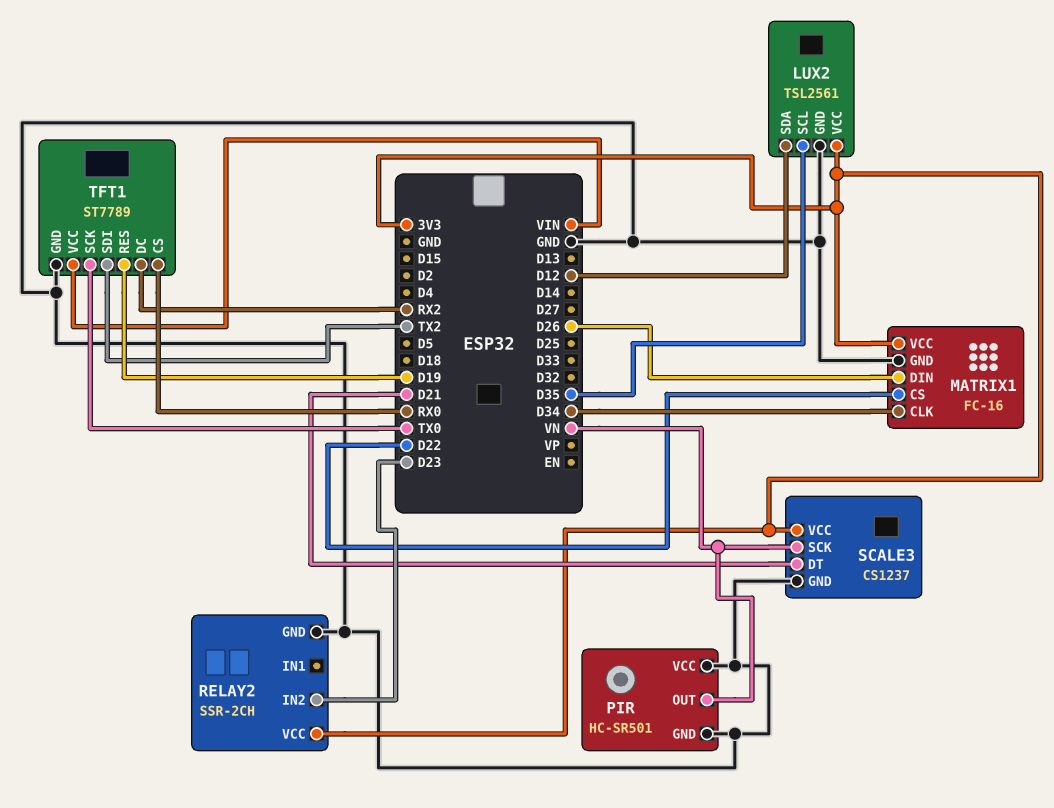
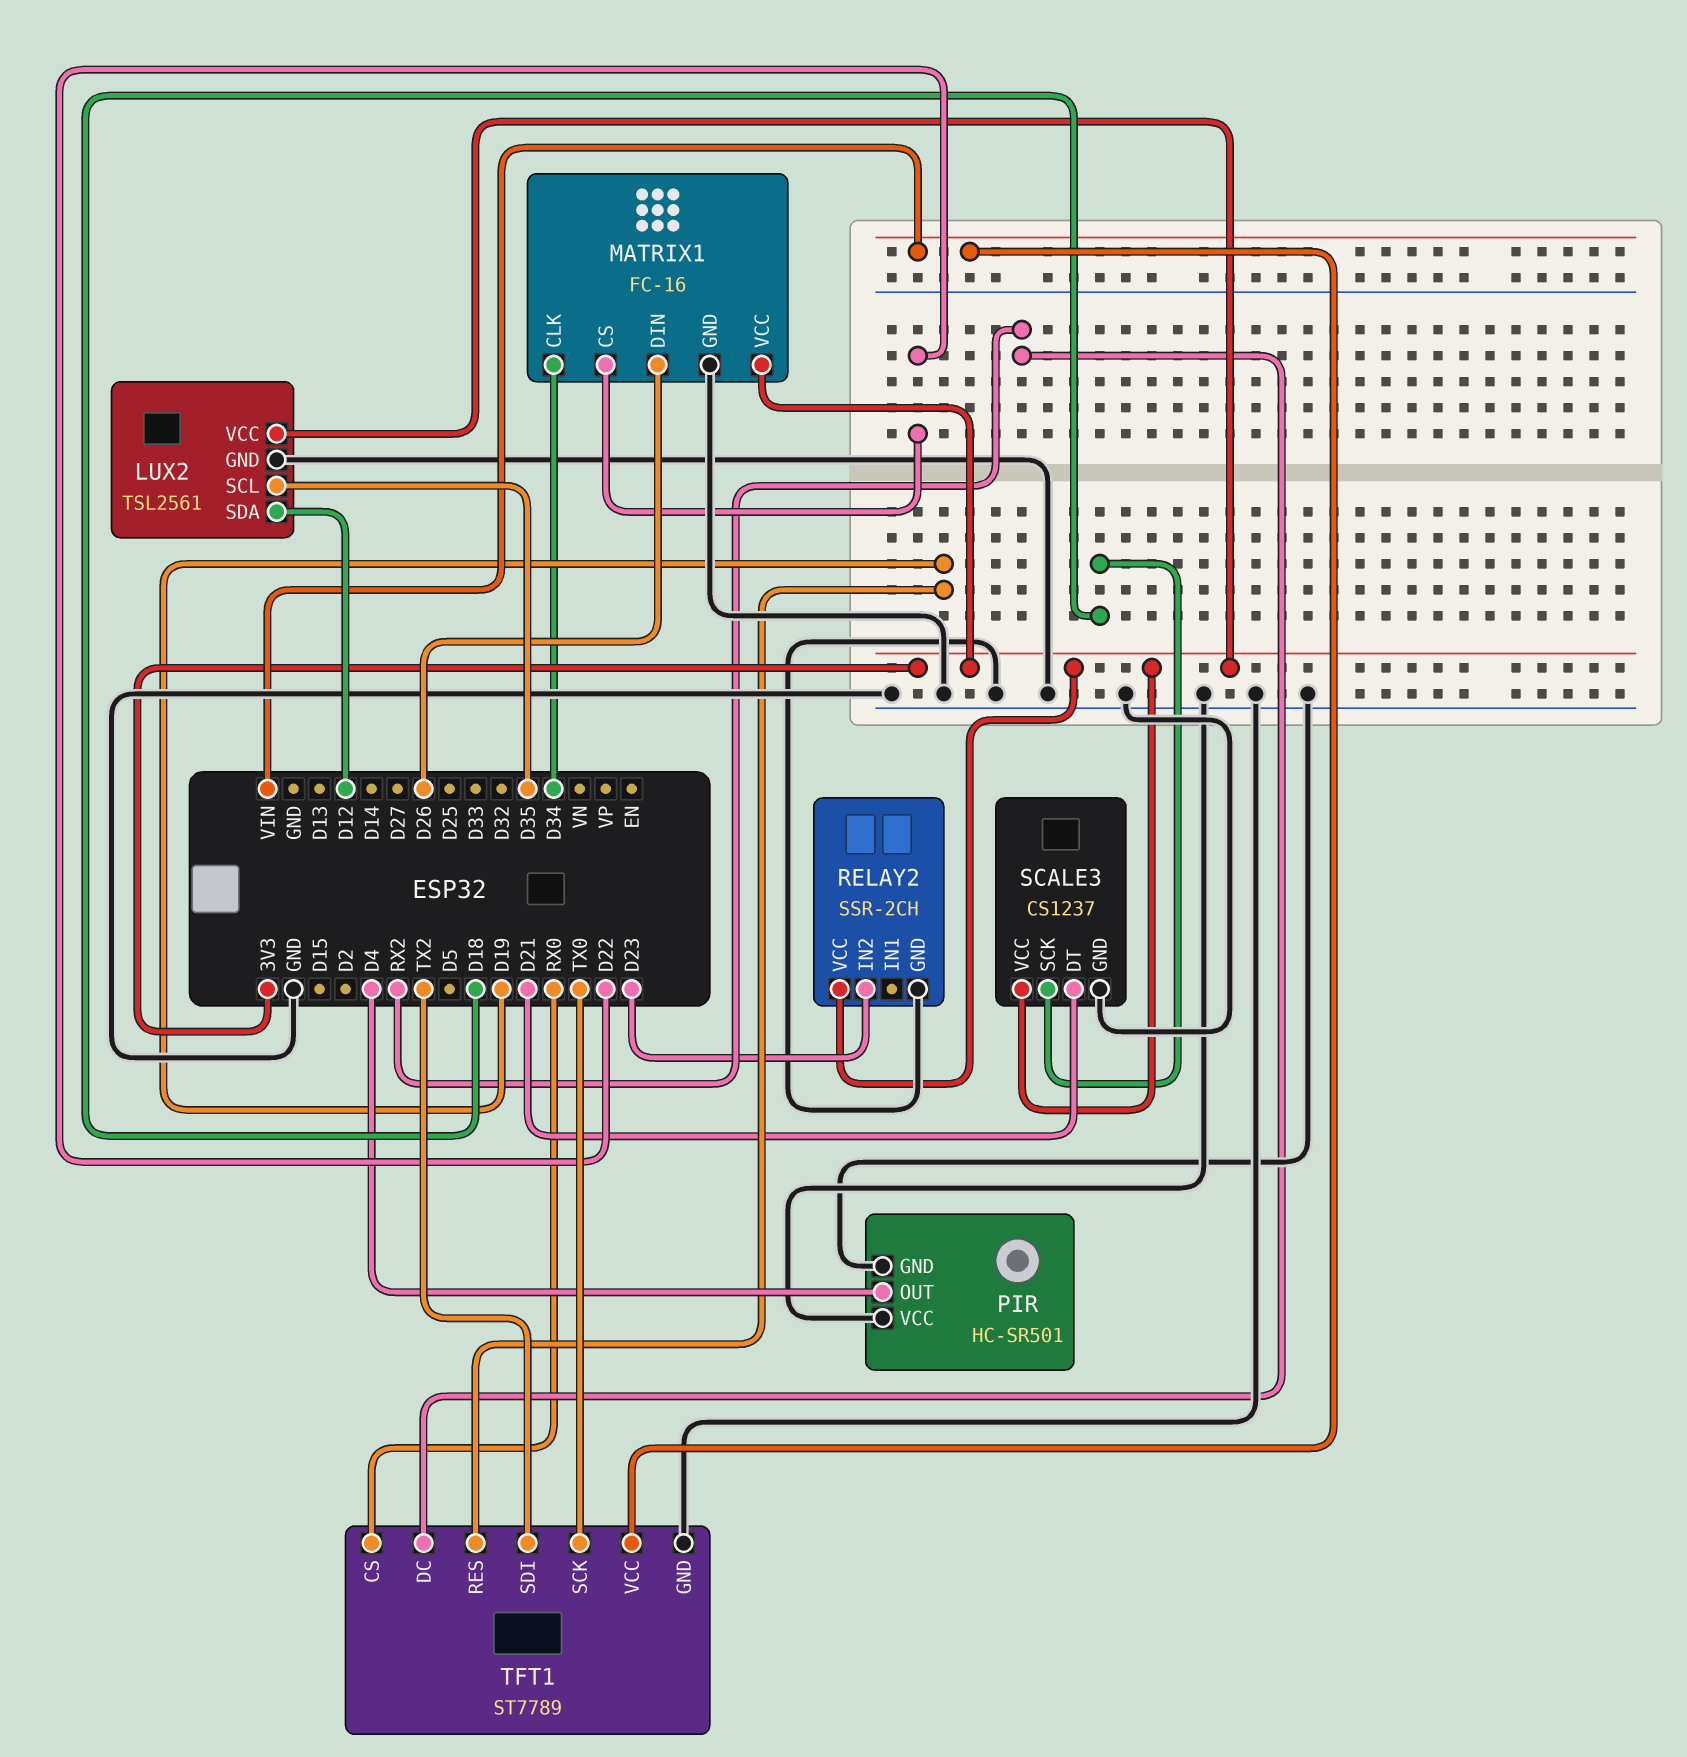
PIR pin OUT: VN -> D4
SCALE3 pin SCK: VN -> D18

